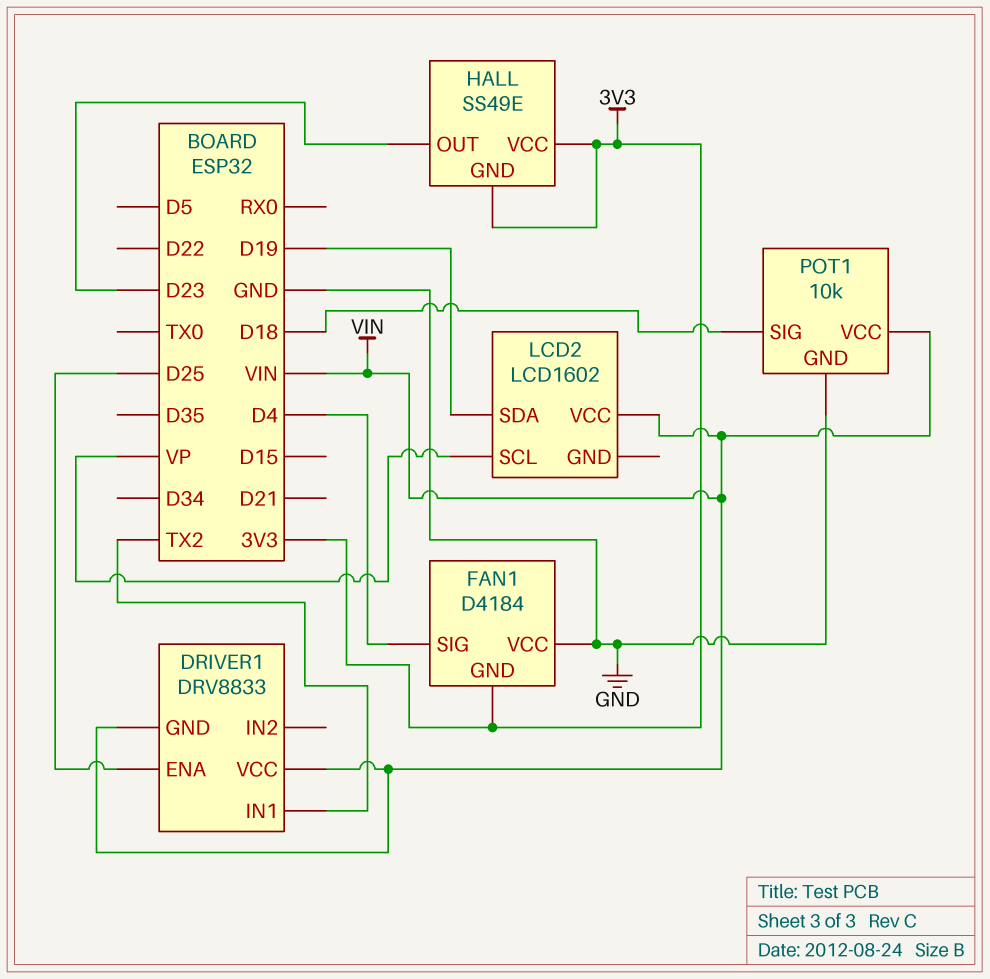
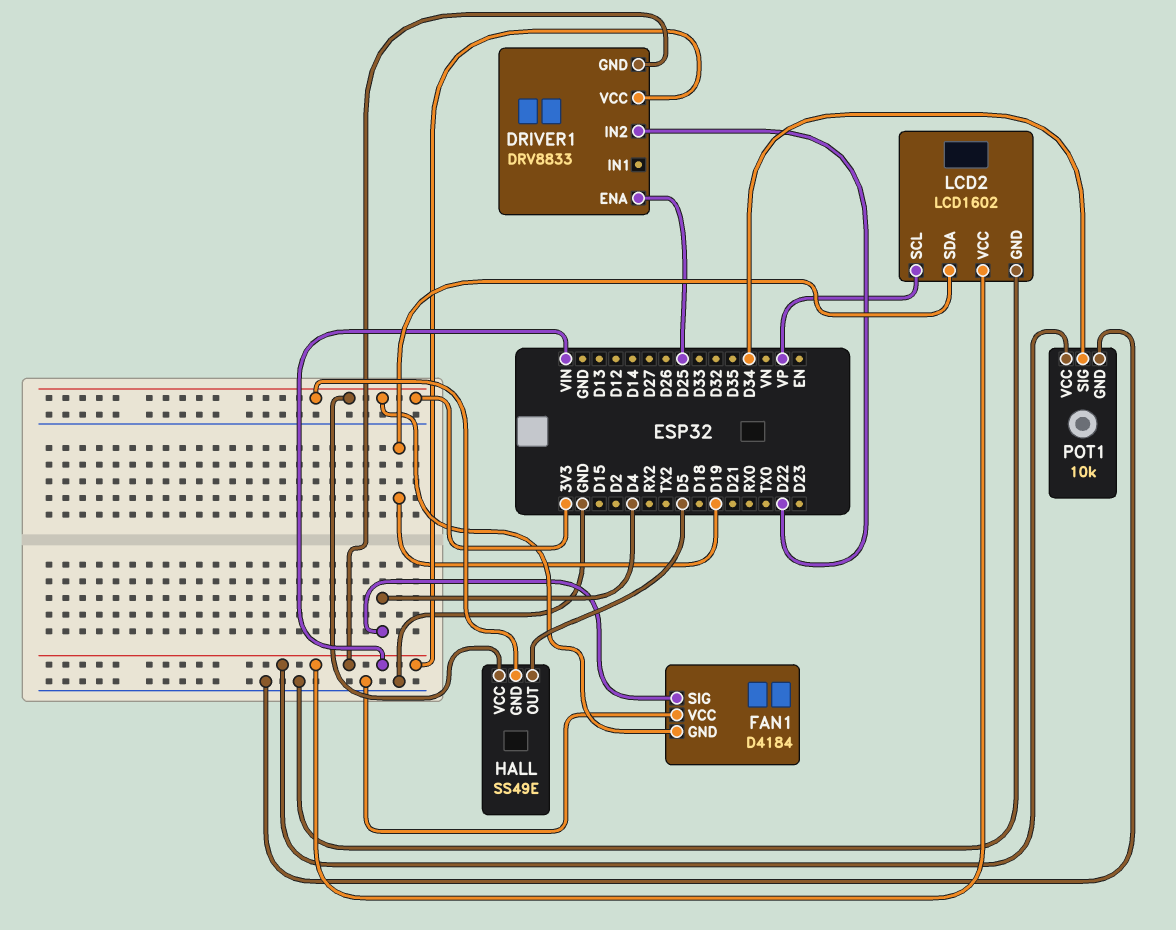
DRIVER1 pin IN1: TX2 -> none
DRIVER1 pin IN2: none -> D22
HALL pin OUT: D23 -> D5
LCD2 pin GND: none -> GND
POT1 pin SIG: D18 -> D34

